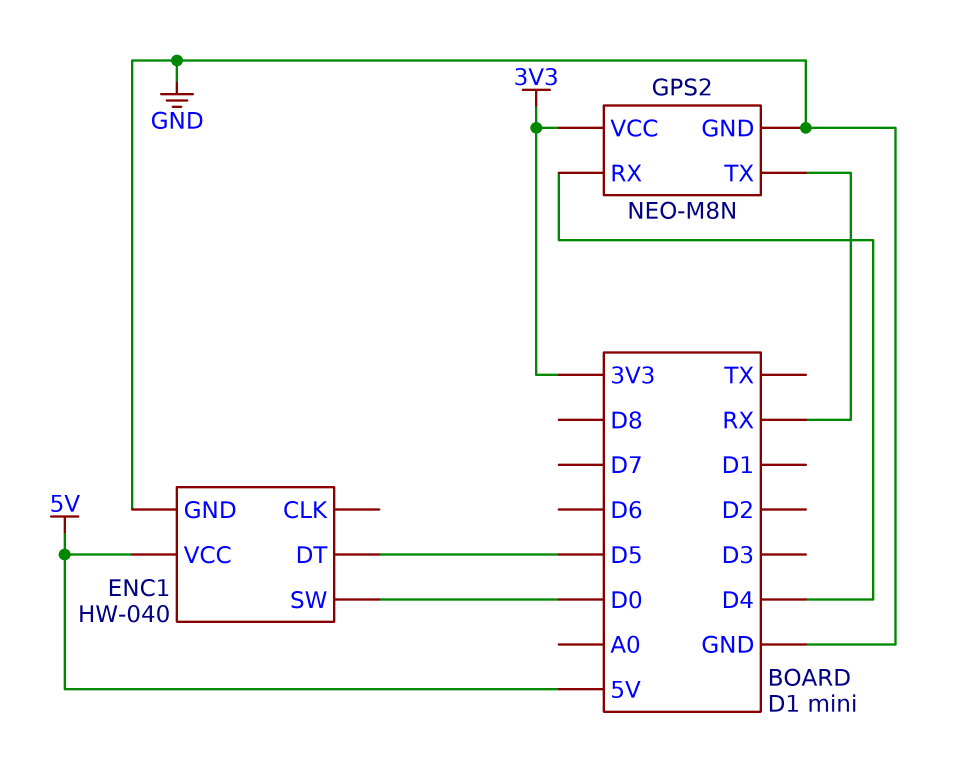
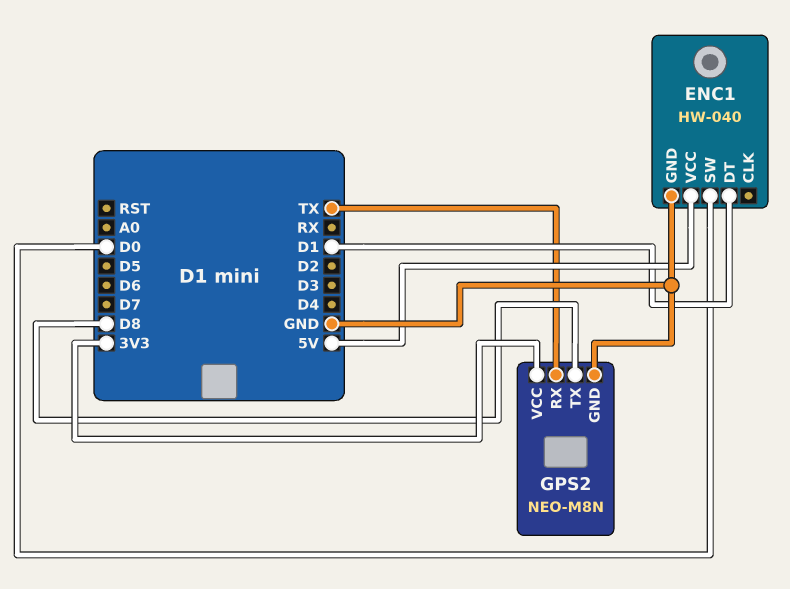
ENC1 pin DT: D5 -> D1
GPS2 pin RX: D4 -> TX
GPS2 pin TX: RX -> D8

